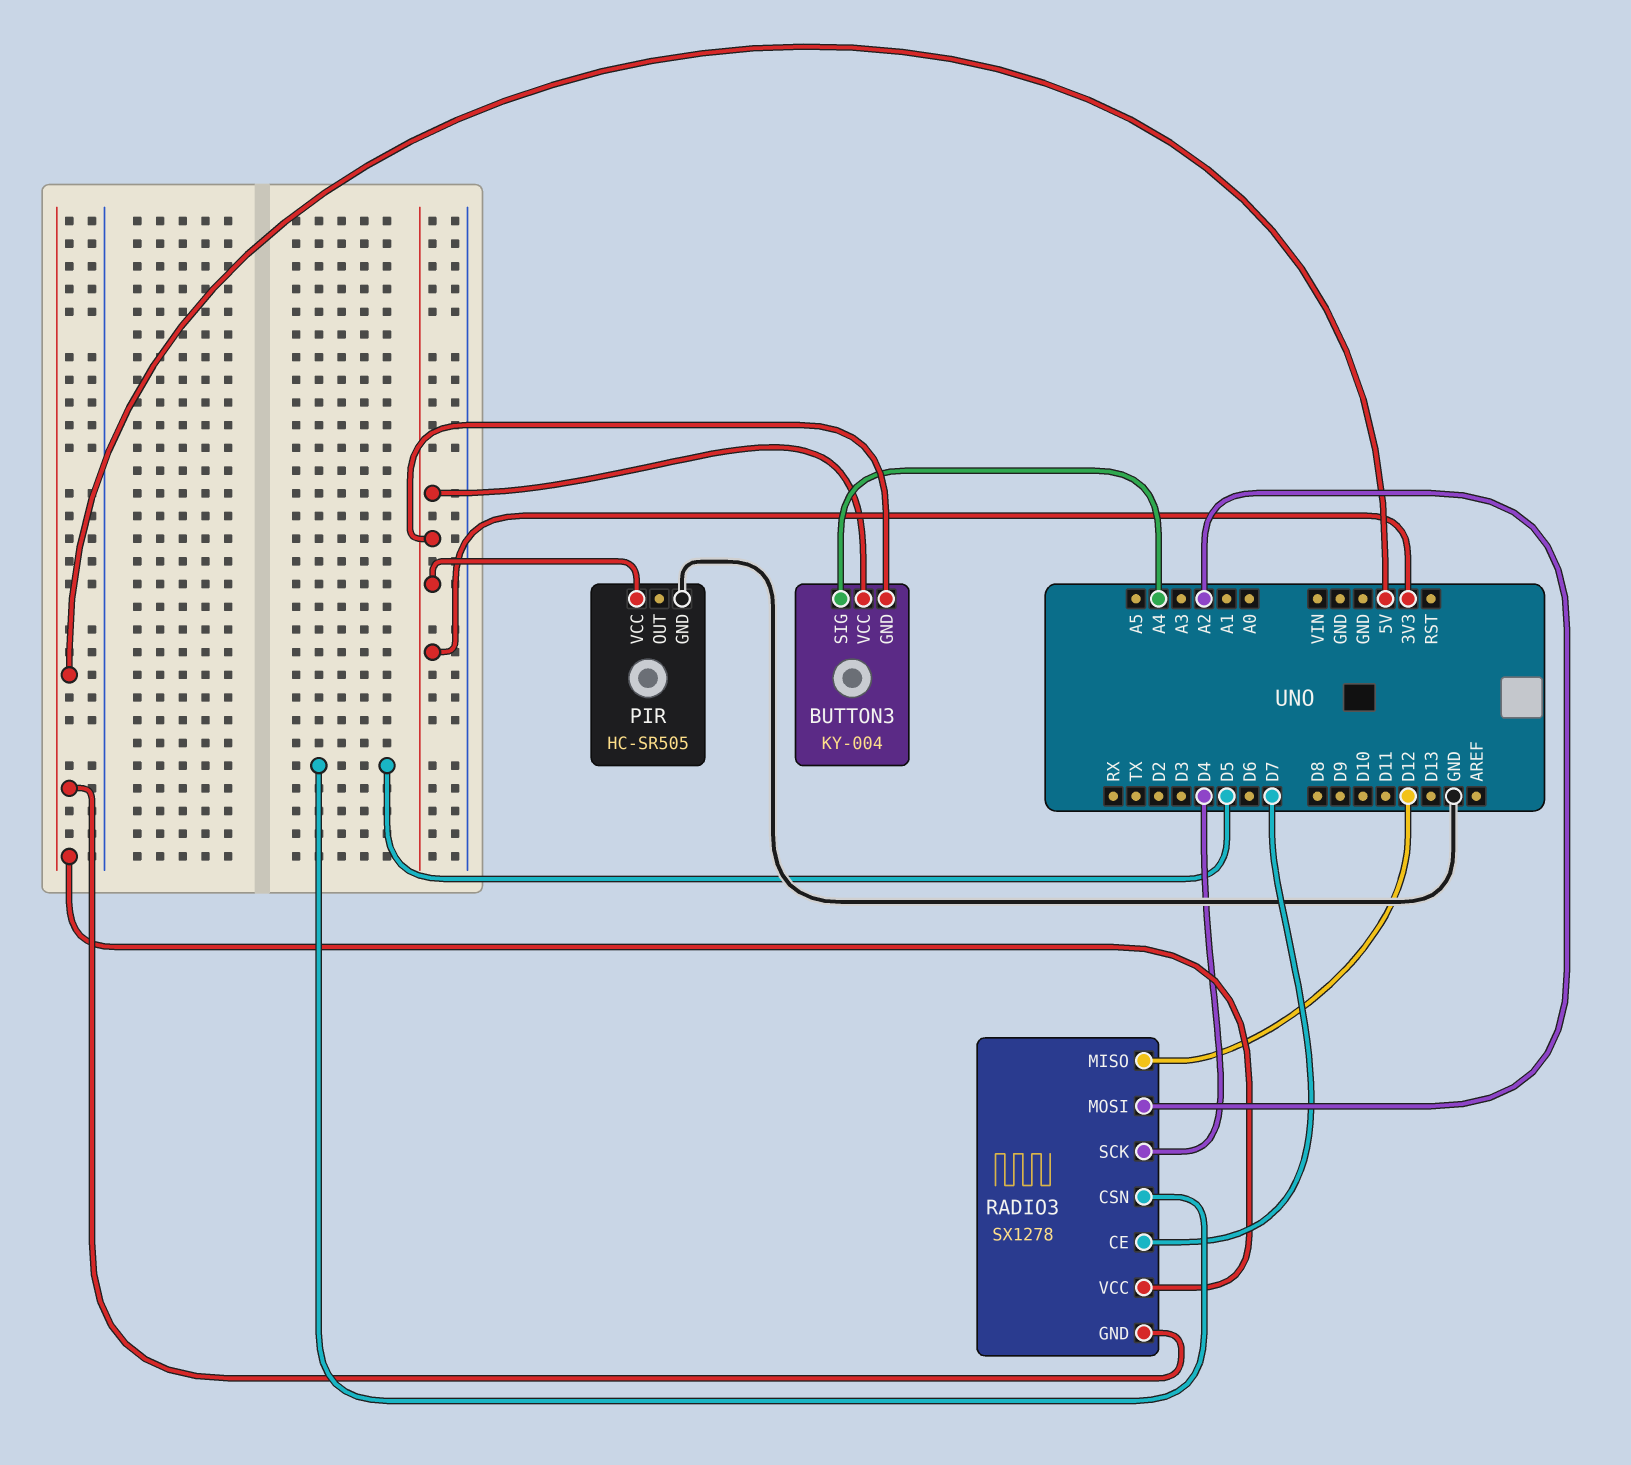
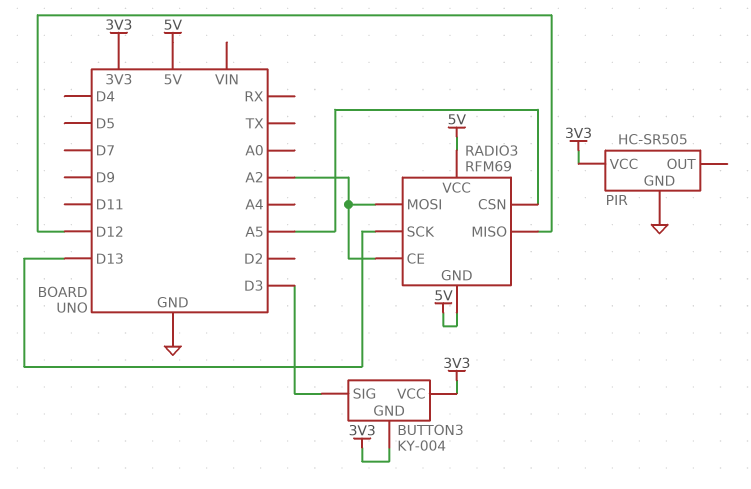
BUTTON3 pin SIG: A4 -> D3
RADIO3: SX1278 -> RFM69
RADIO3 pin CE: D7 -> A2
RADIO3 pin CSN: D5 -> A5
RADIO3 pin SCK: D4 -> D13

